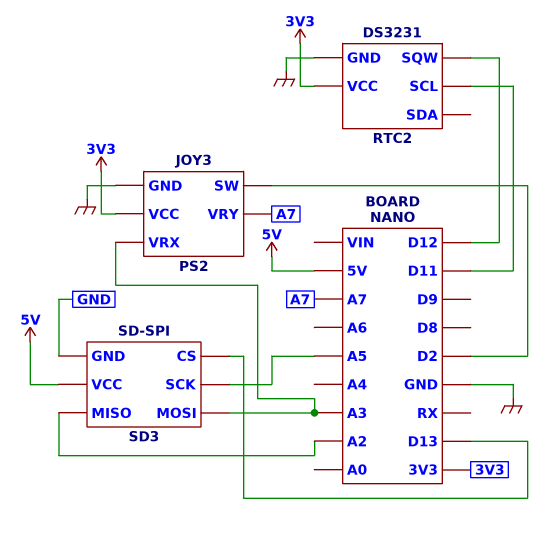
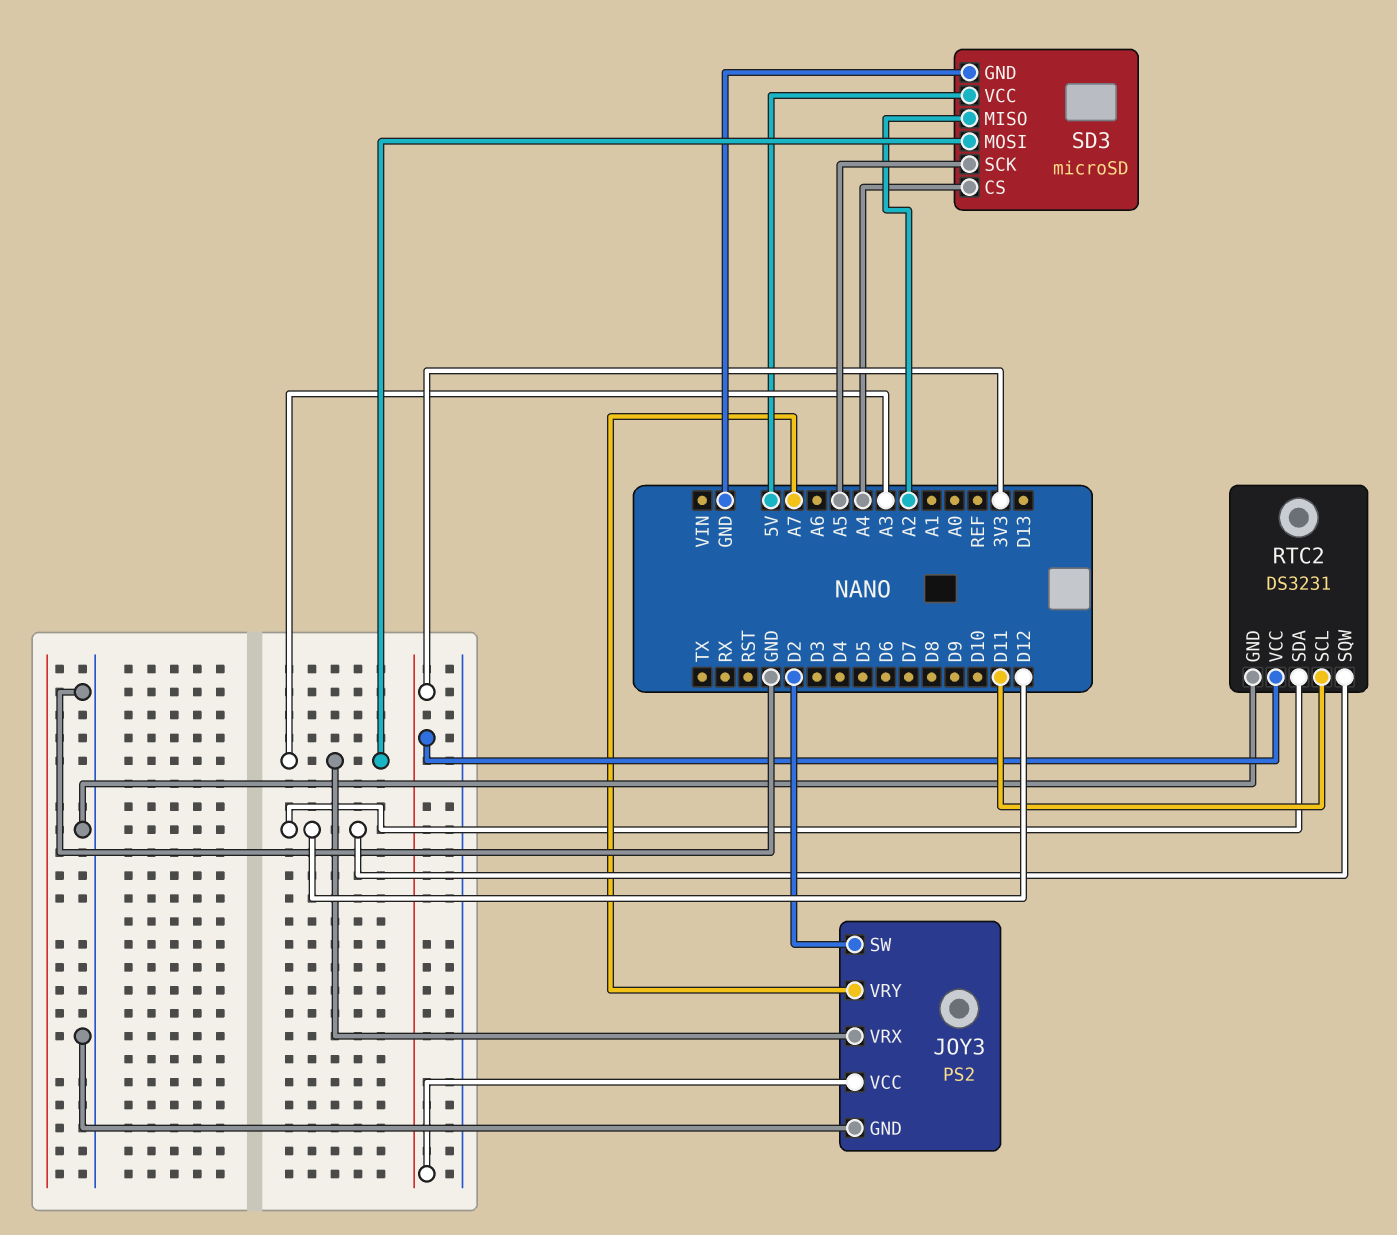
RTC2 pin SDA: none -> D12
SD3: SD-SPI -> microSD
SD3 pin CS: D13 -> A4

